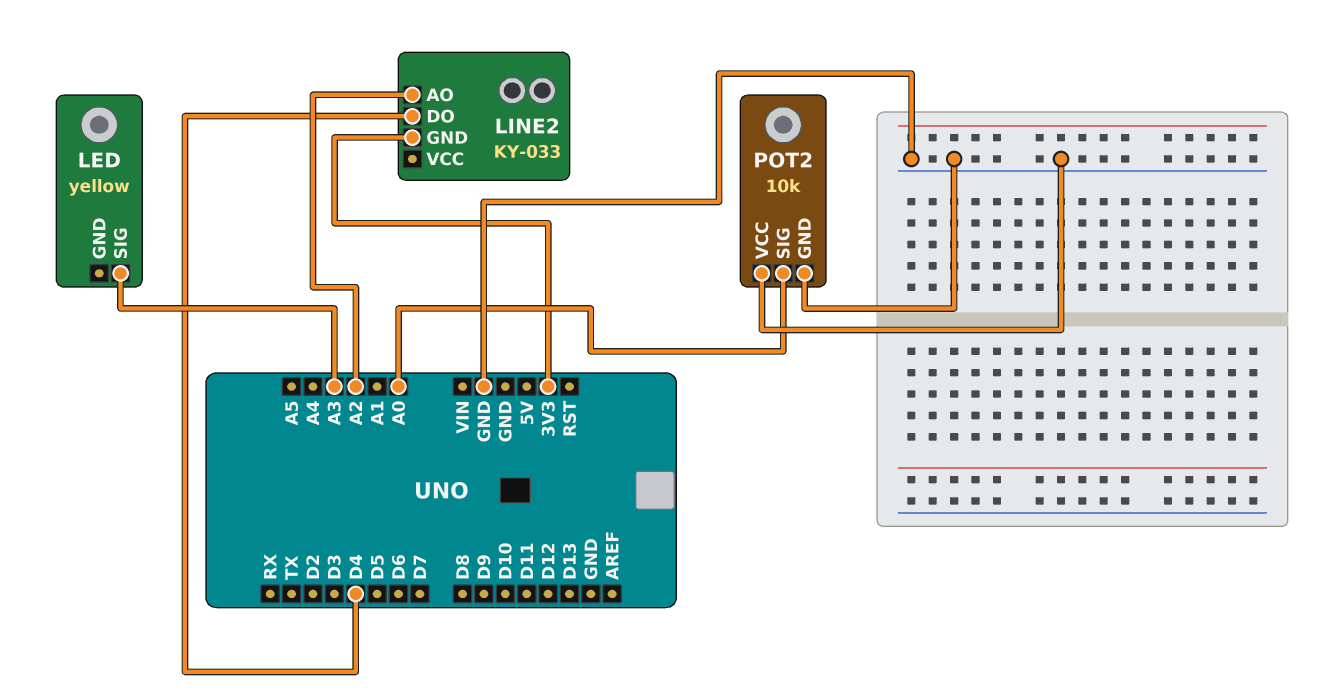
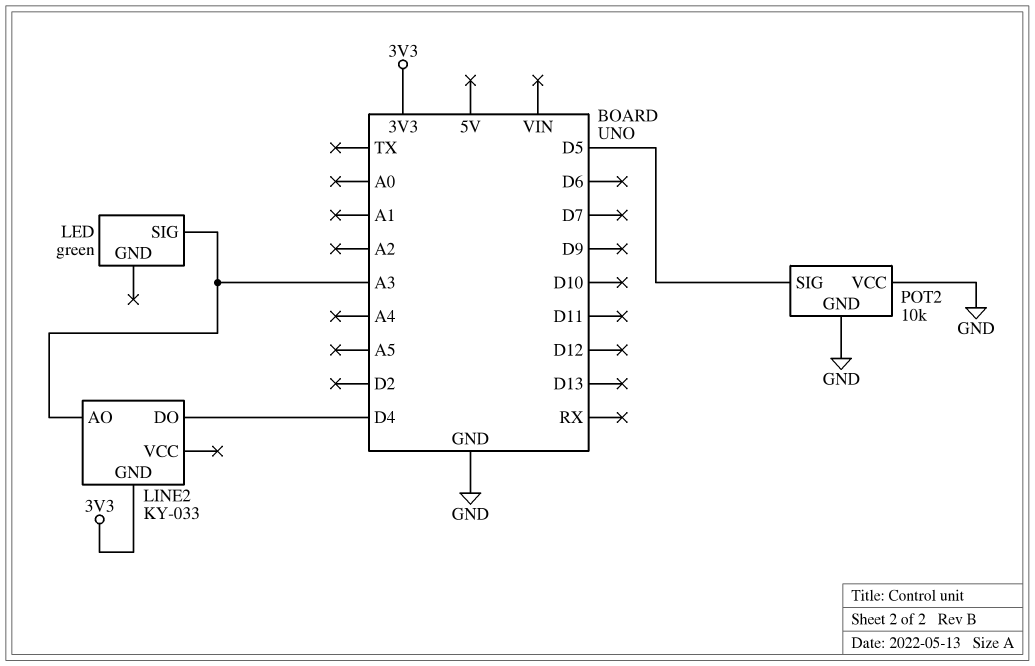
LED: yellow -> green
LINE2 pin AO: A2 -> A3
POT2 pin SIG: A0 -> D5

